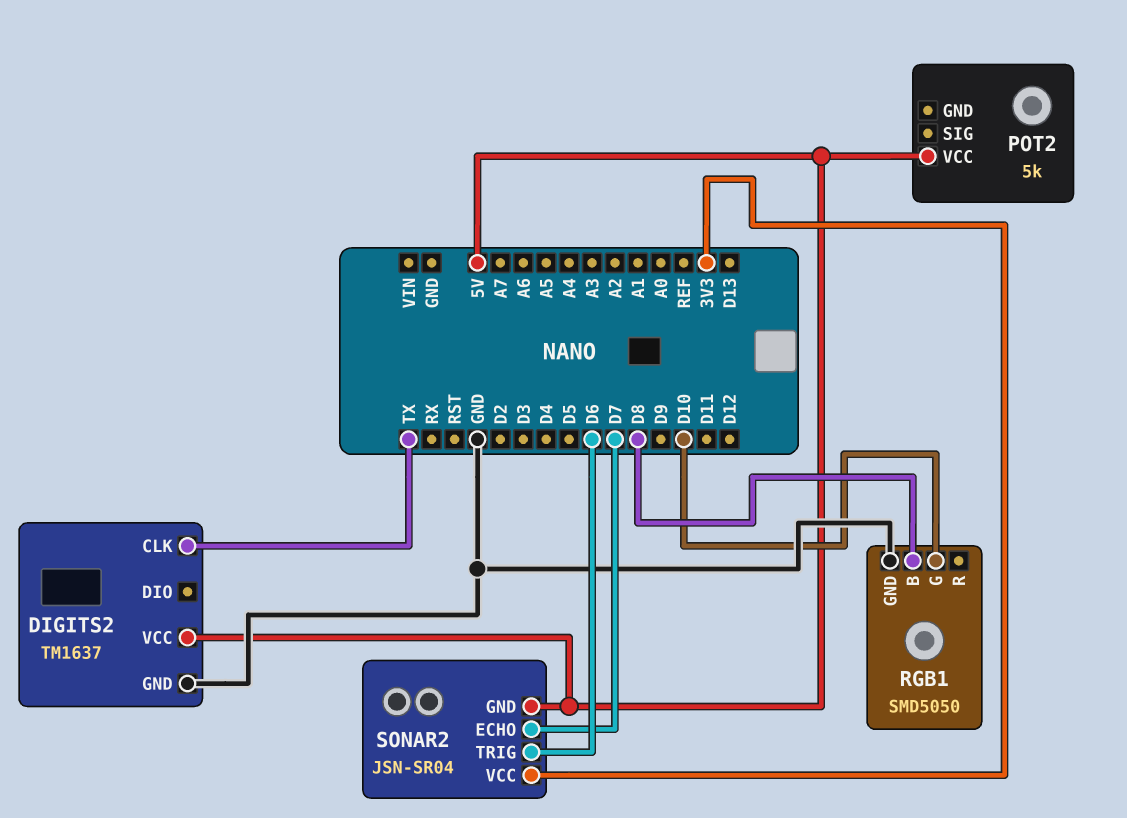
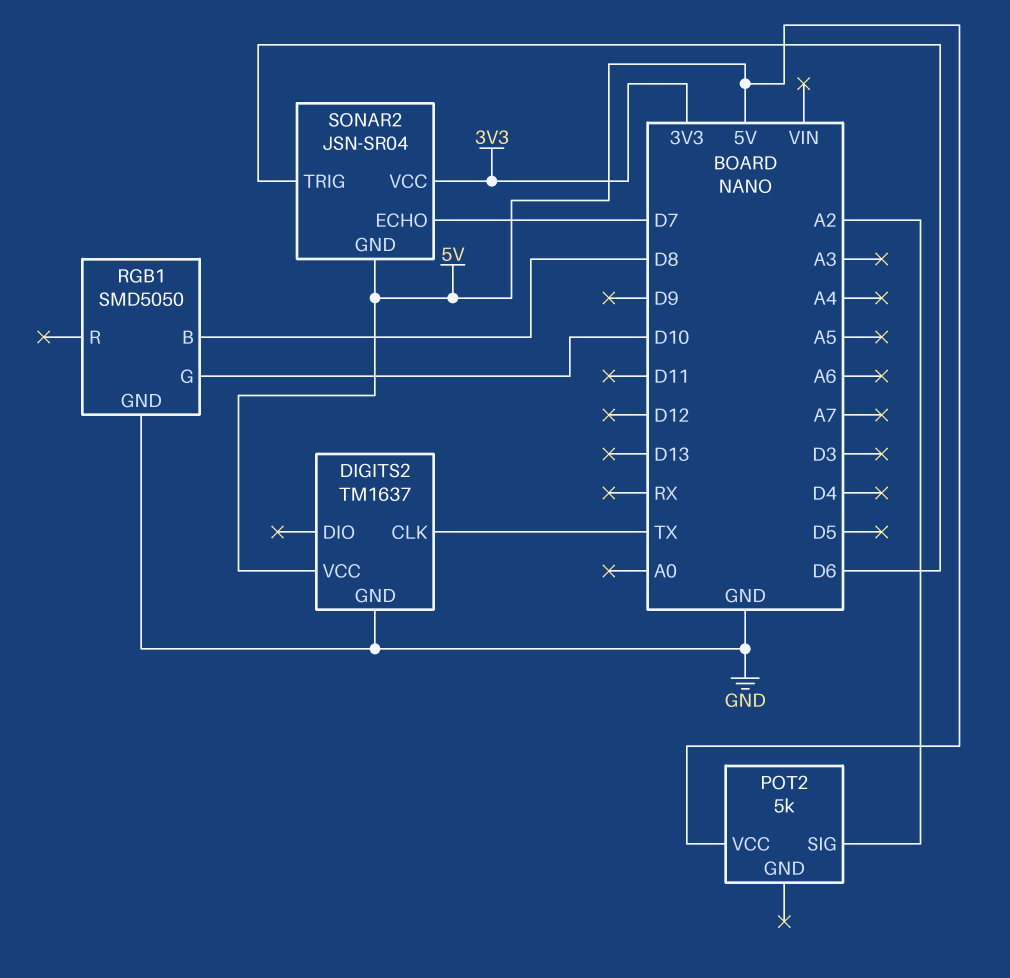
POT2 pin SIG: none -> A2

